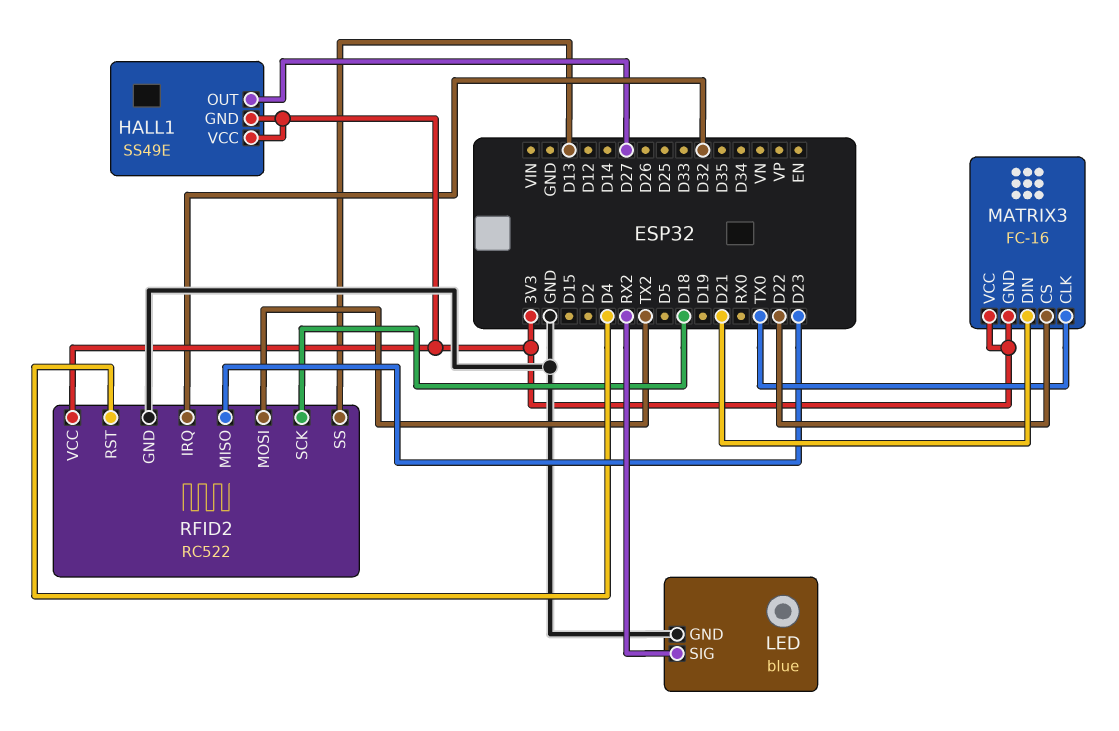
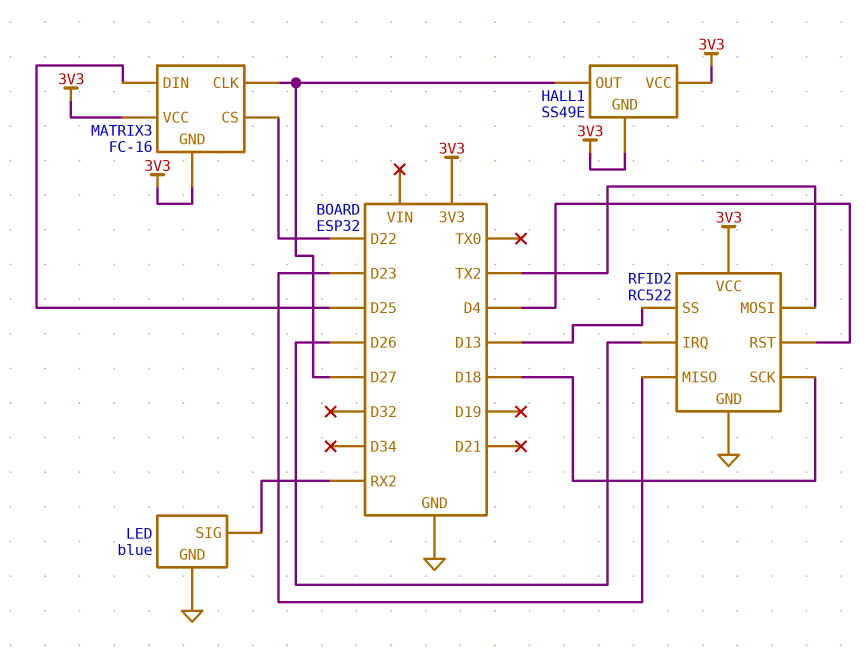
MATRIX3 pin CLK: TX0 -> D27
MATRIX3 pin DIN: D21 -> D25
RFID2 pin IRQ: D32 -> D26

